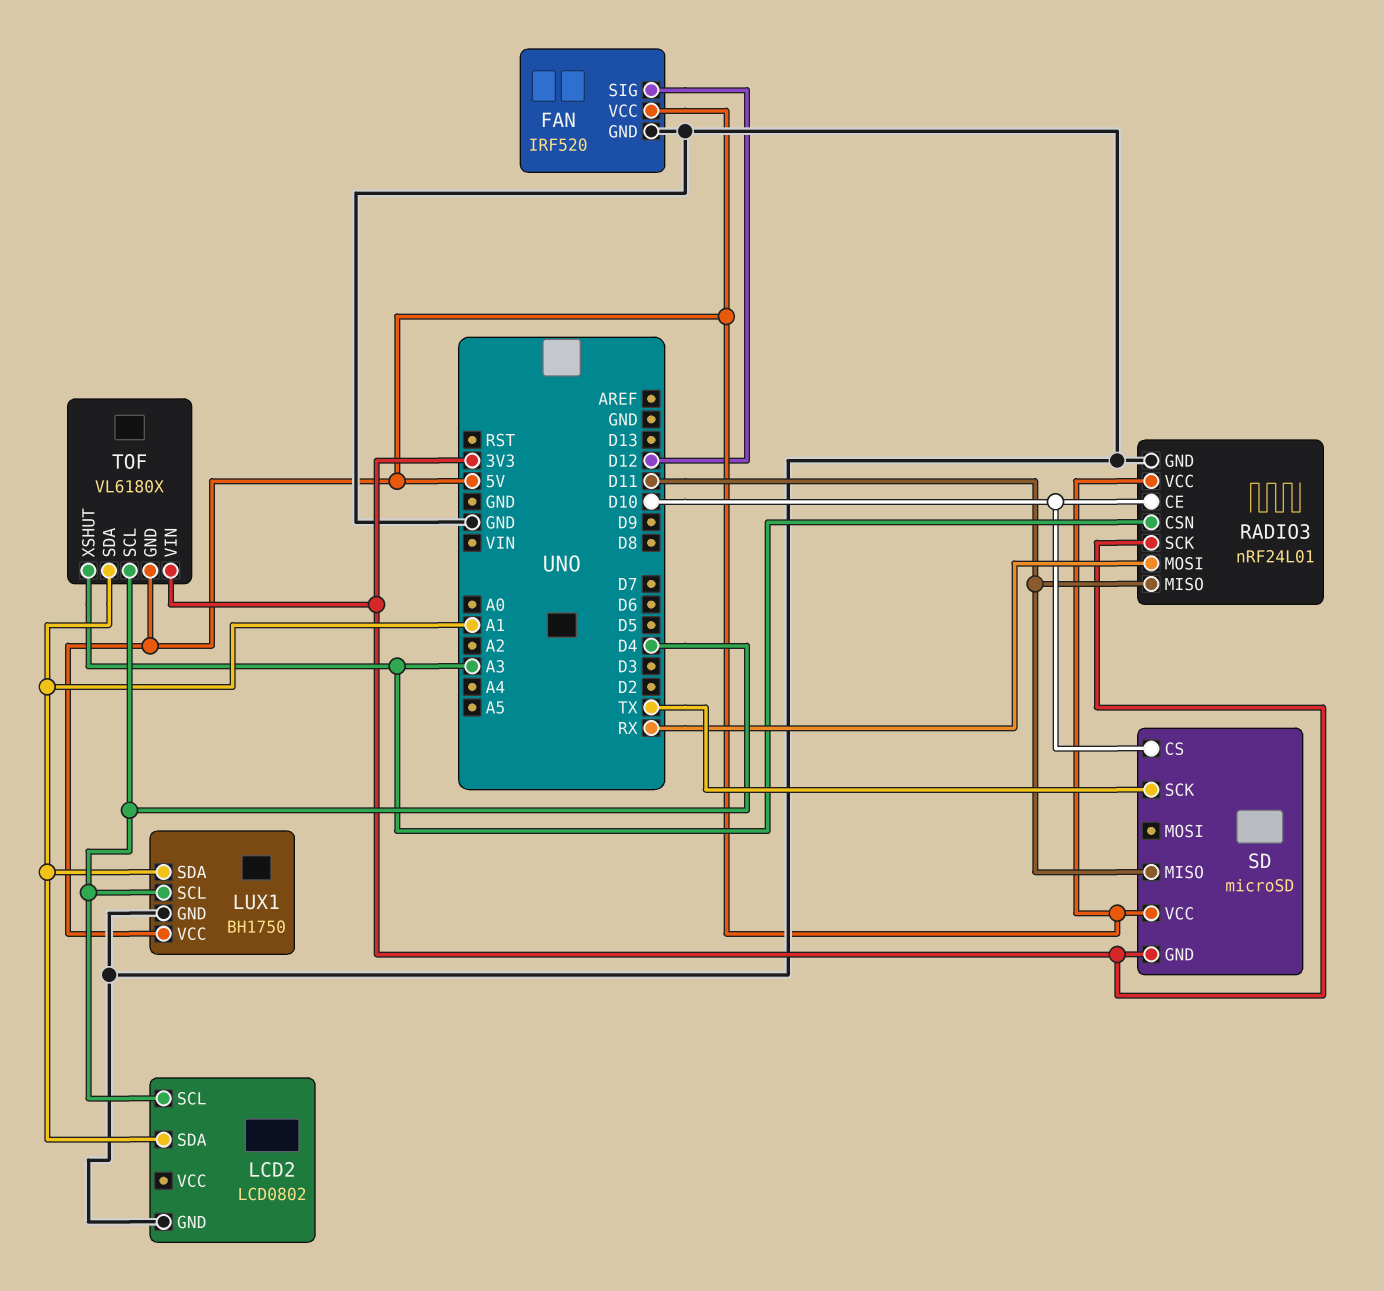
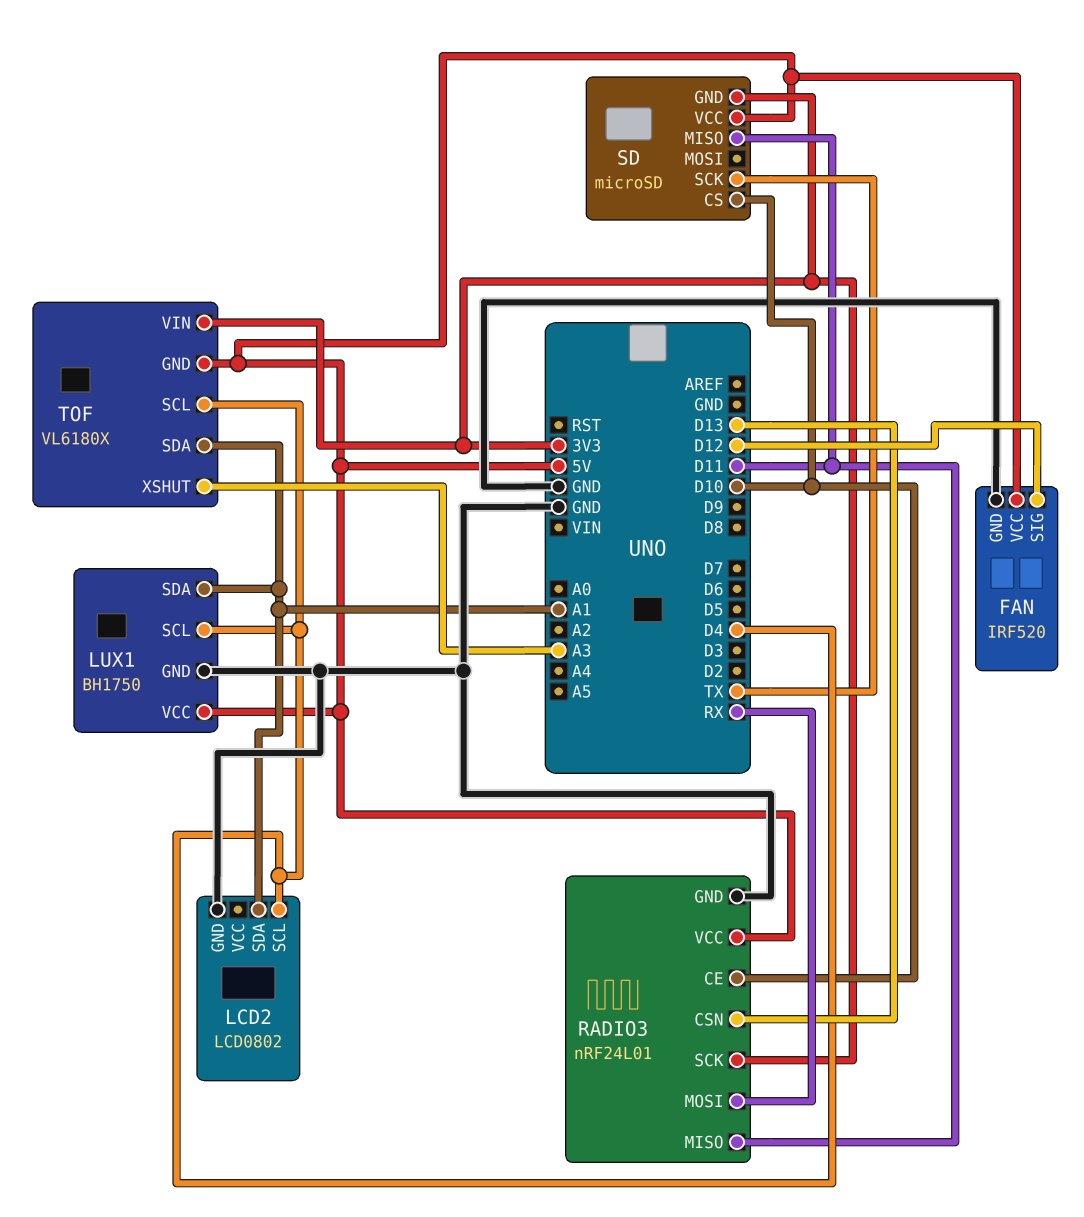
RADIO3 pin CSN: A3 -> D13

